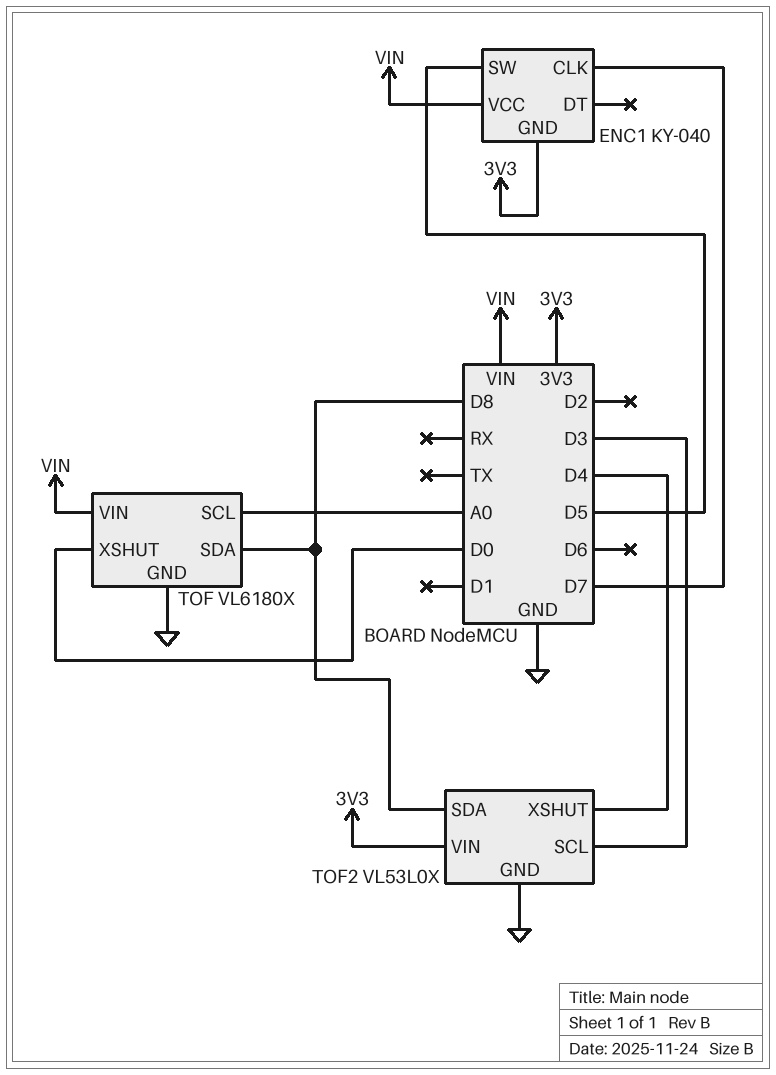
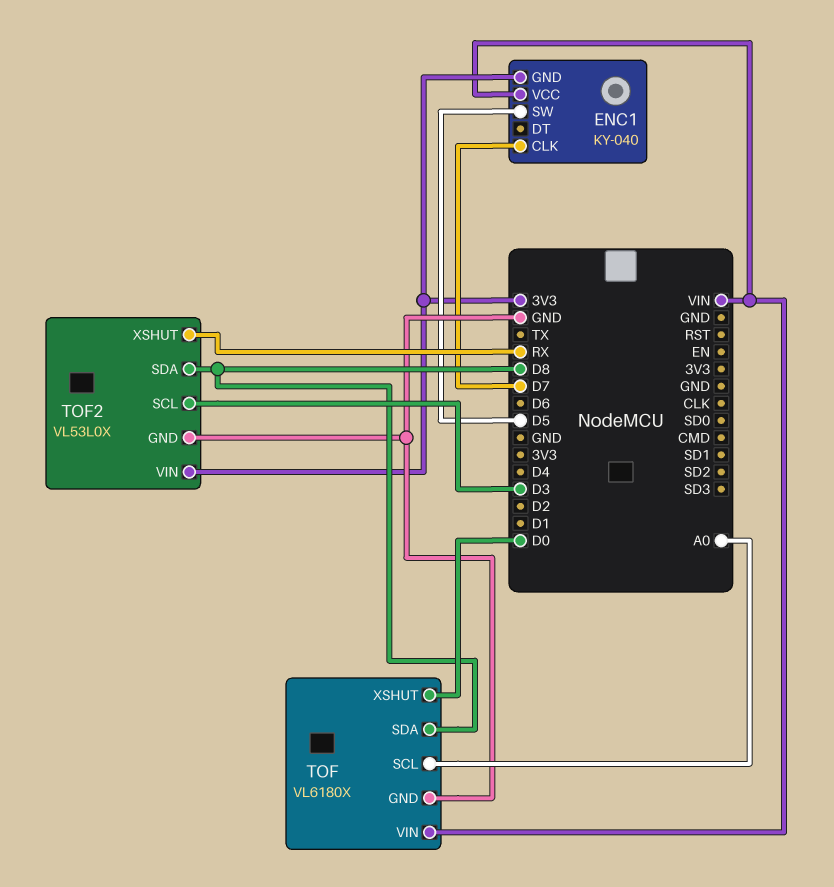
TOF2 pin XSHUT: D4 -> RX

